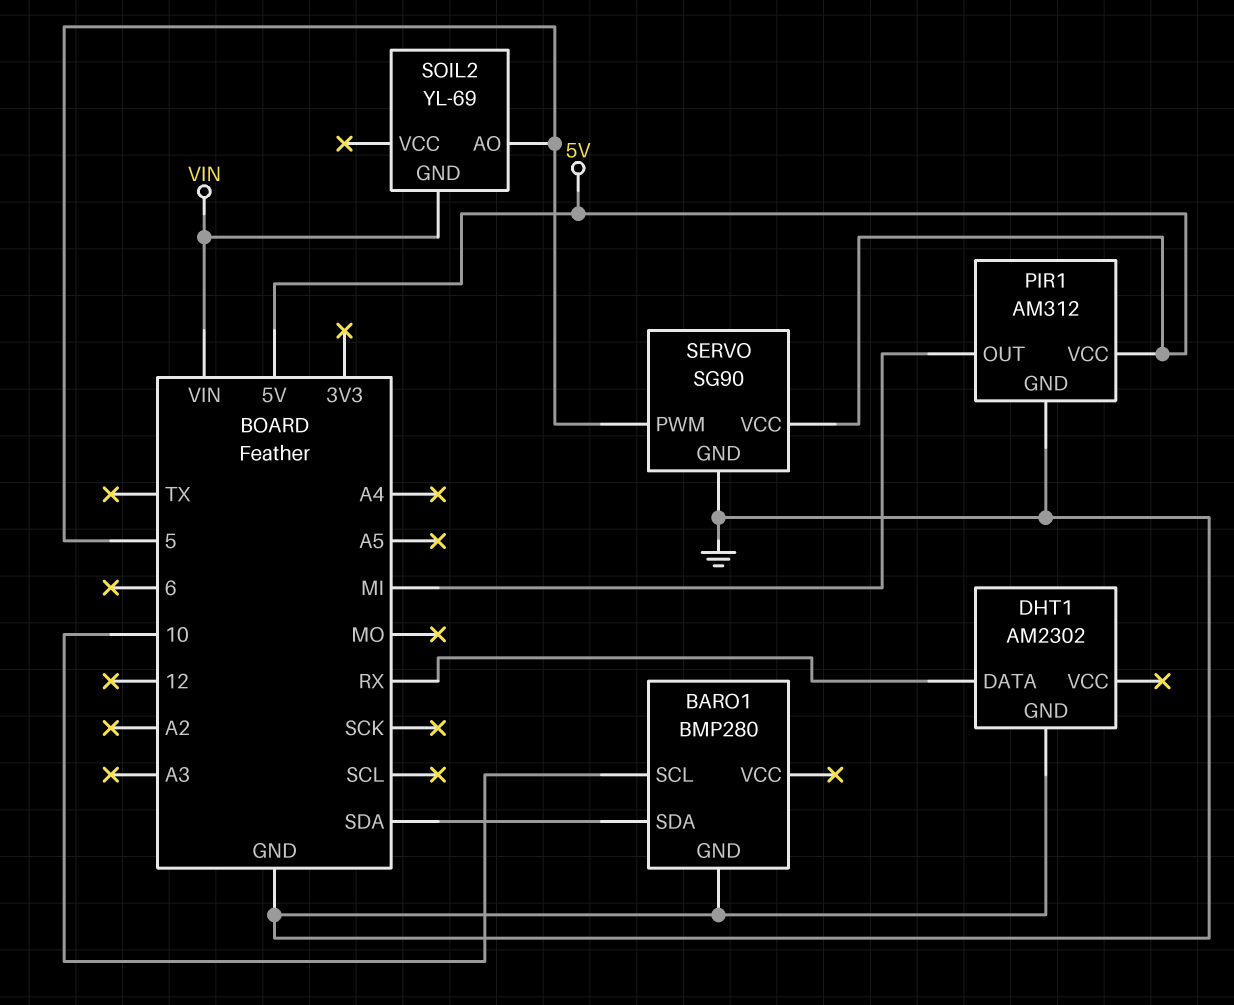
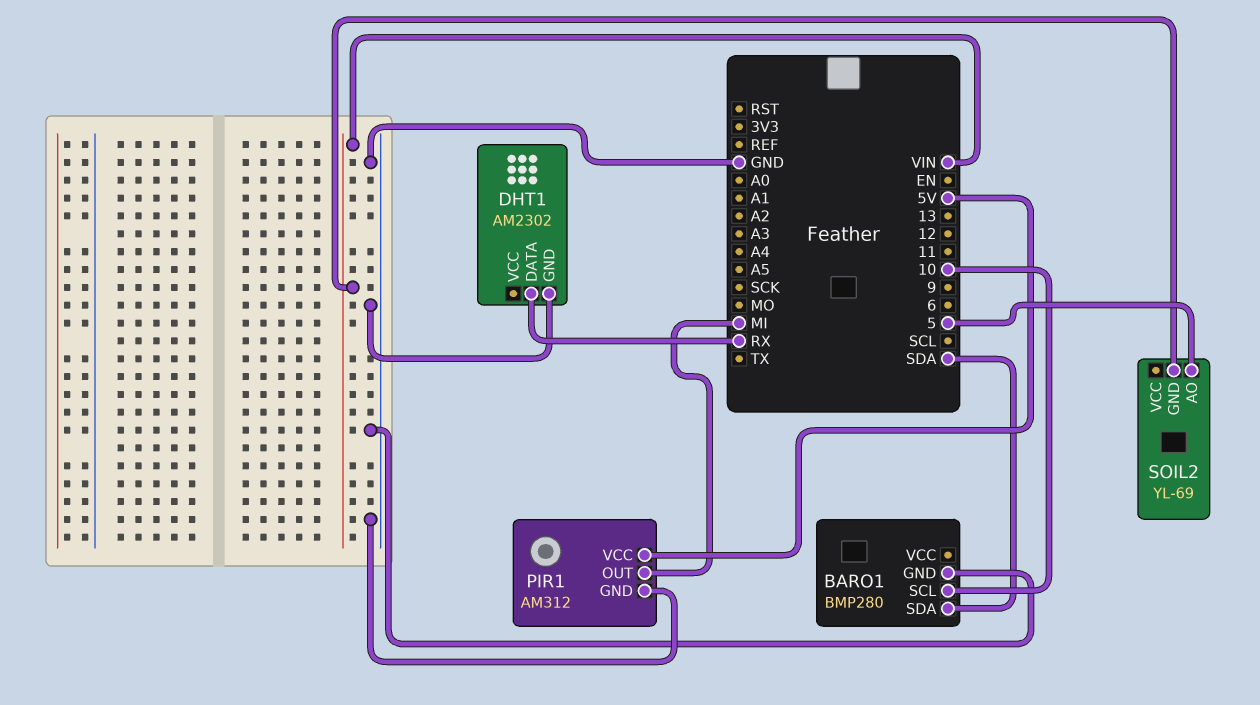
SERVO: SG90 -> none
SERVO pin GND: GND -> none
SERVO pin PWM: 5 -> none
SERVO pin VCC: 5V -> none

